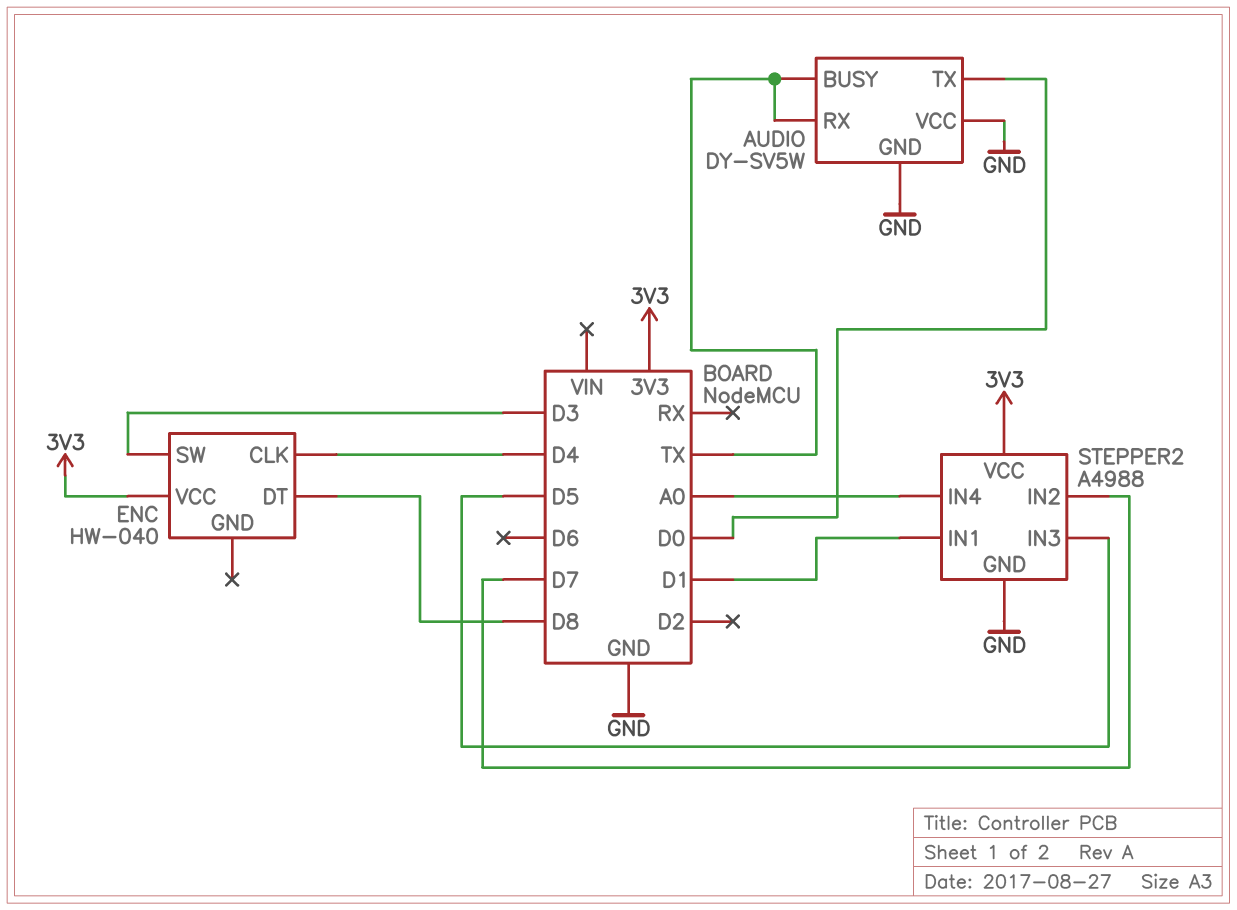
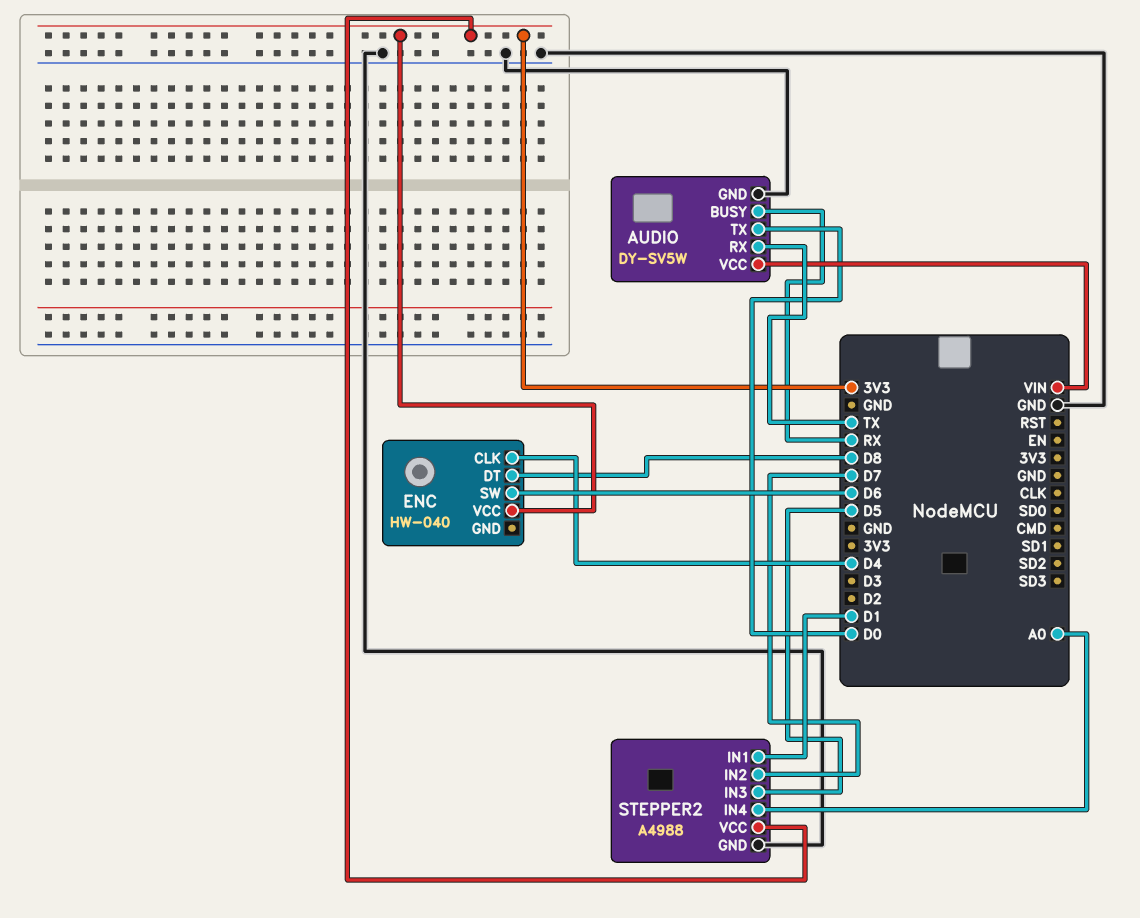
AUDIO pin BUSY: TX -> RX
AUDIO pin VCC: GND -> VIN
ENC pin SW: D3 -> D6

